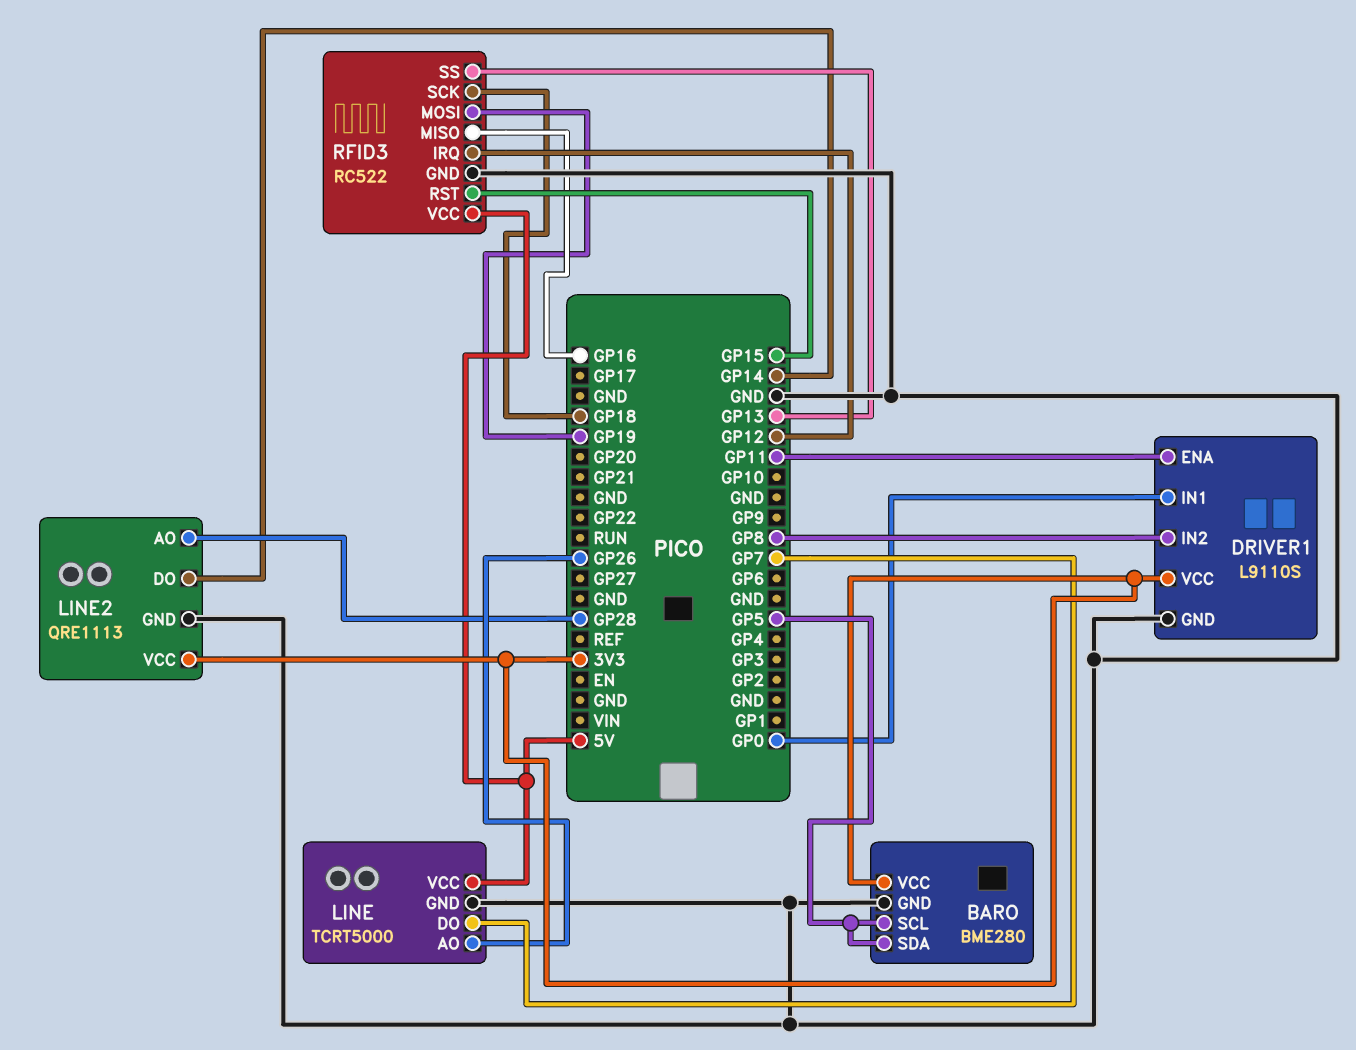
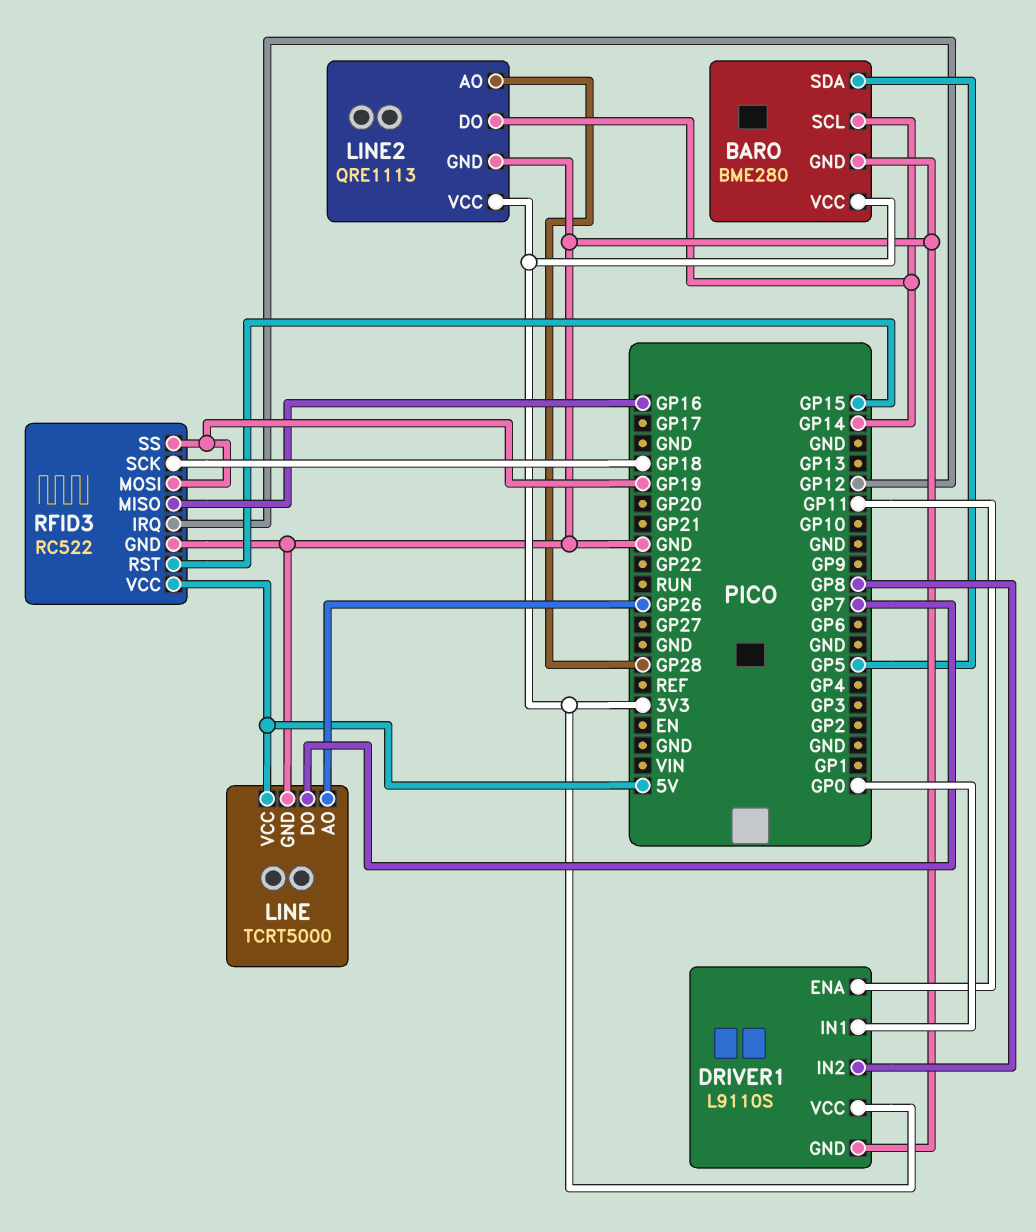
BARO pin SCL: GP5 -> GP14
RFID3 pin SS: GP13 -> GP19

